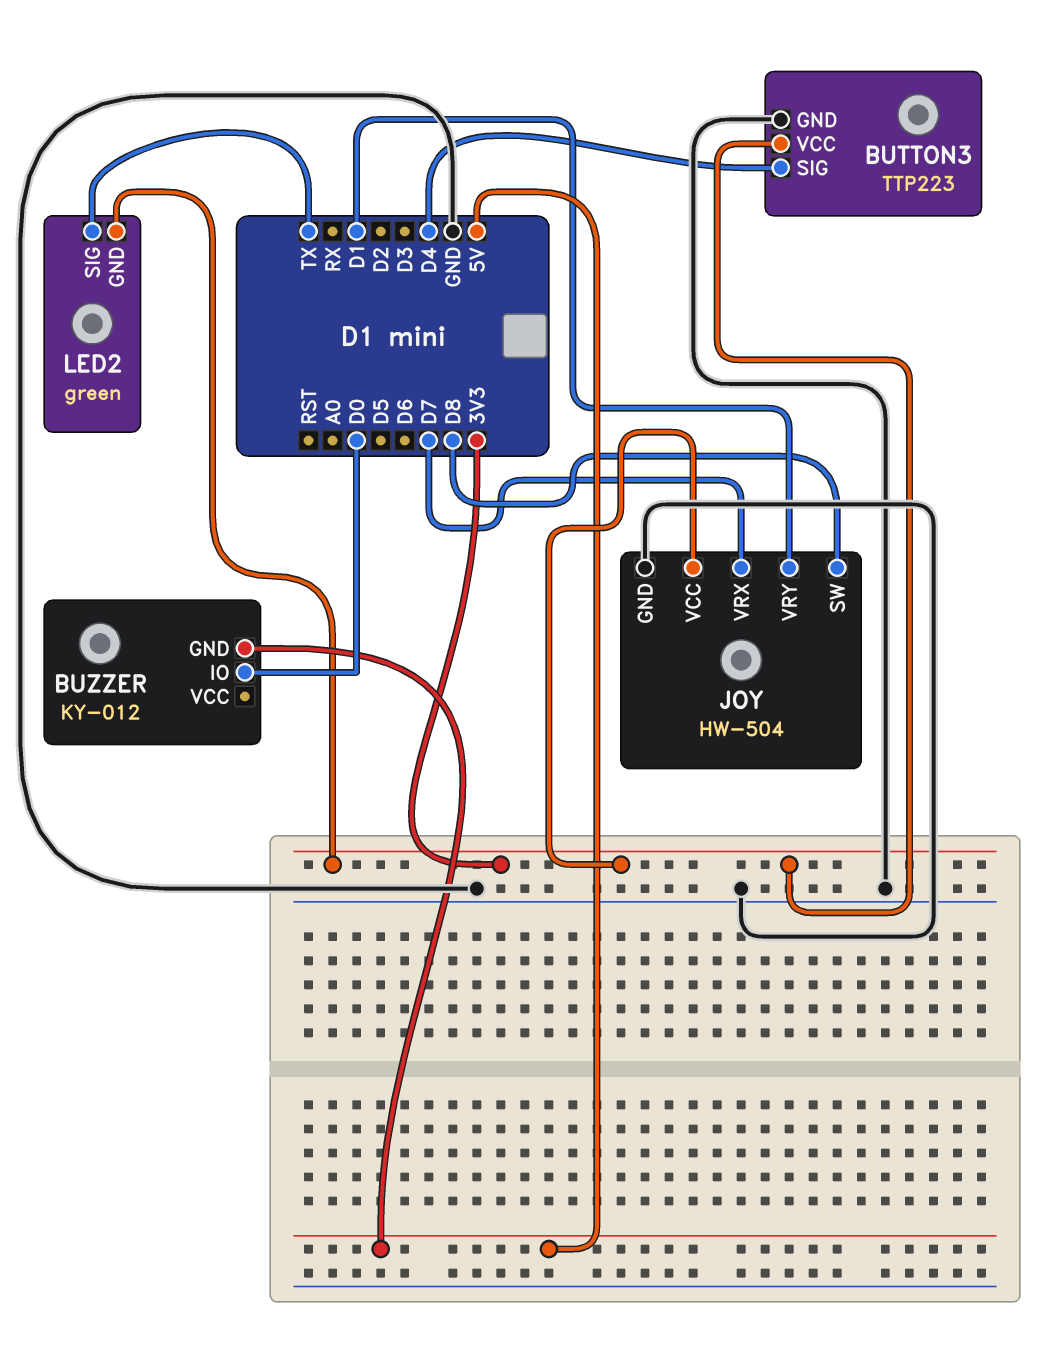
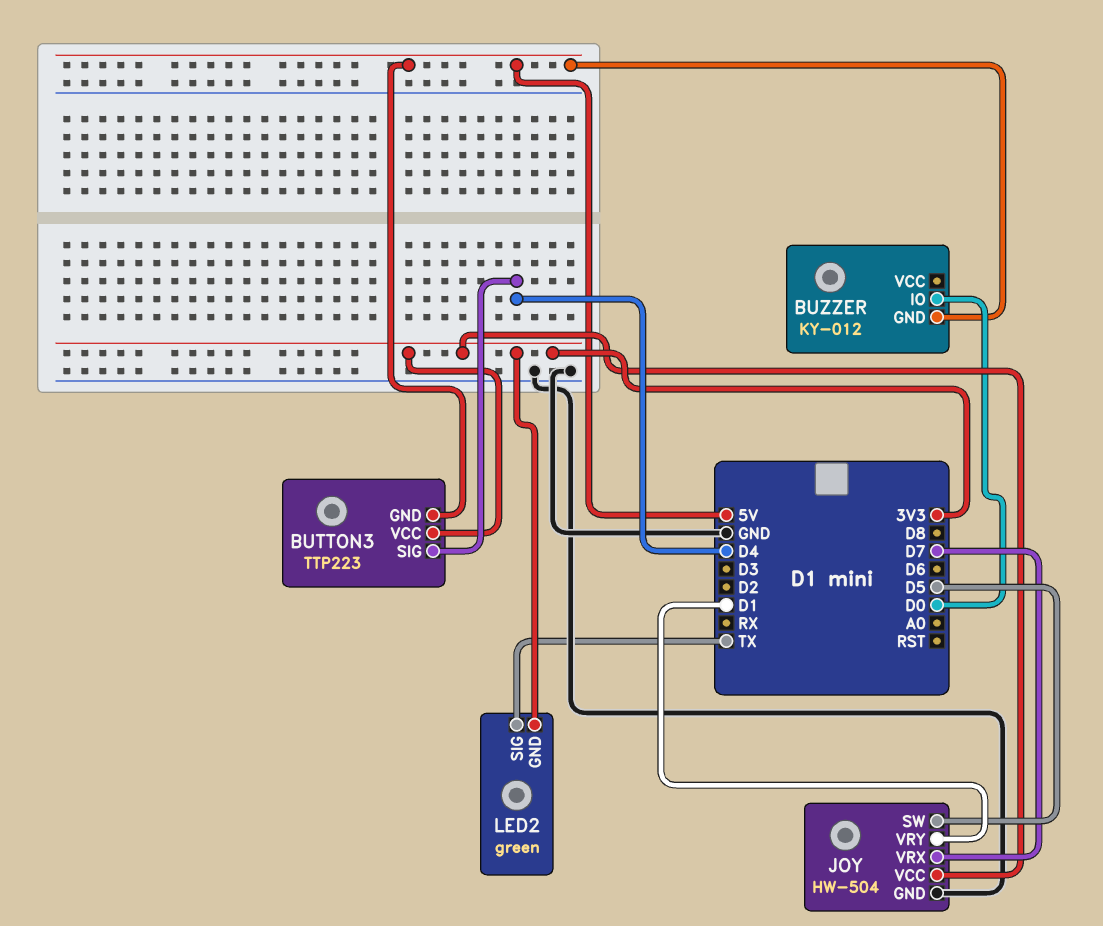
BUTTON3 pin GND: GND -> 5V
JOY pin SW: D8 -> D5

